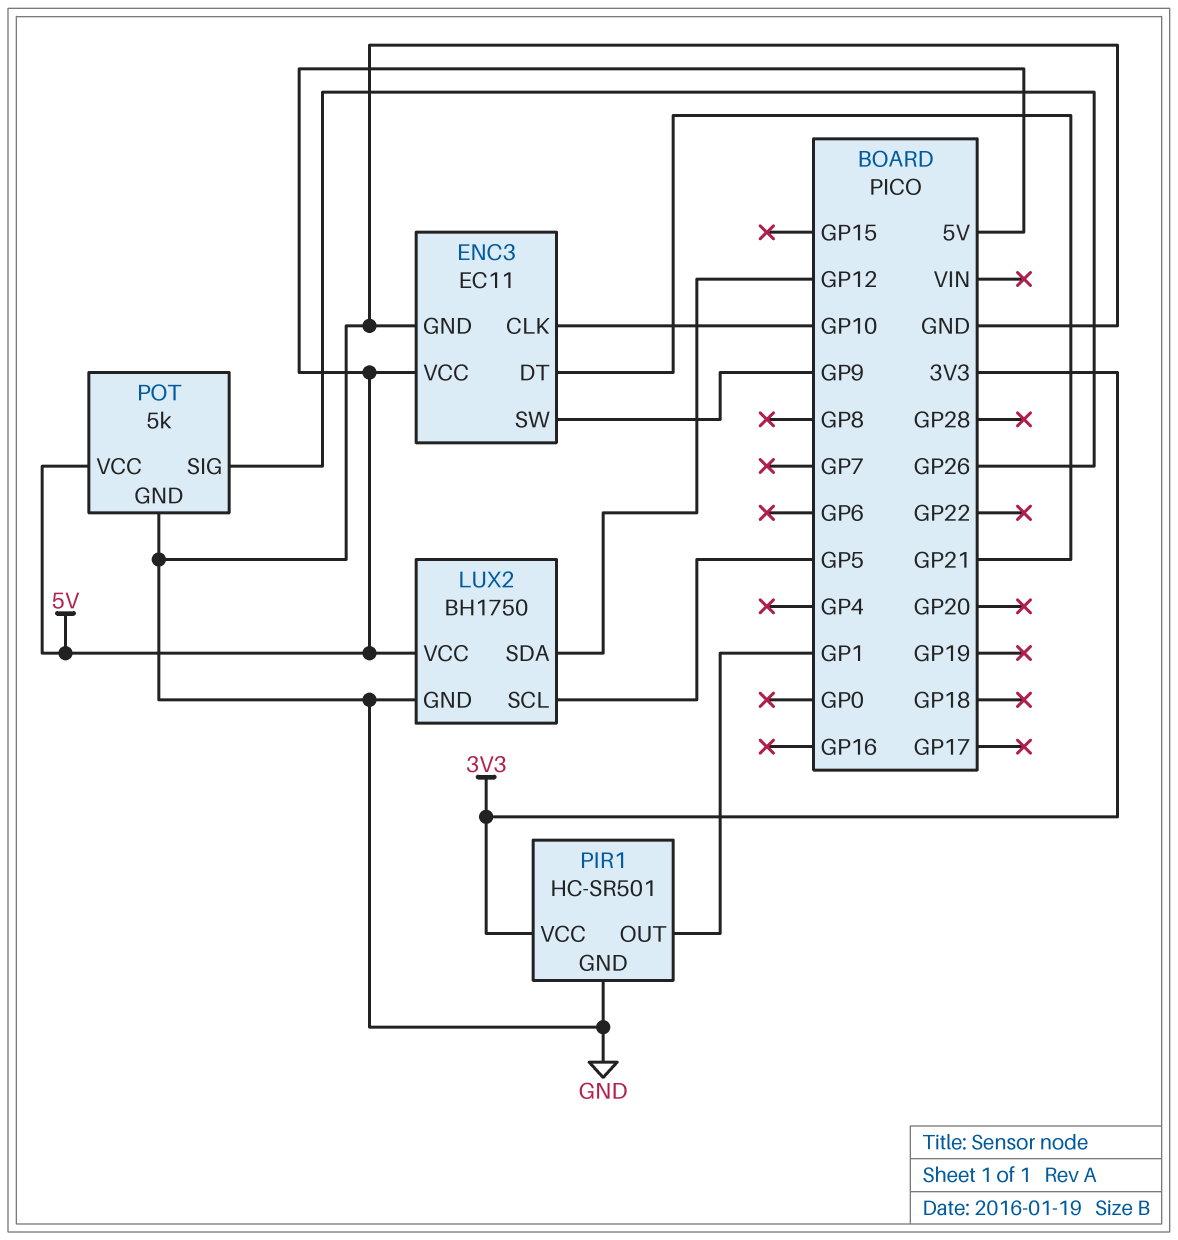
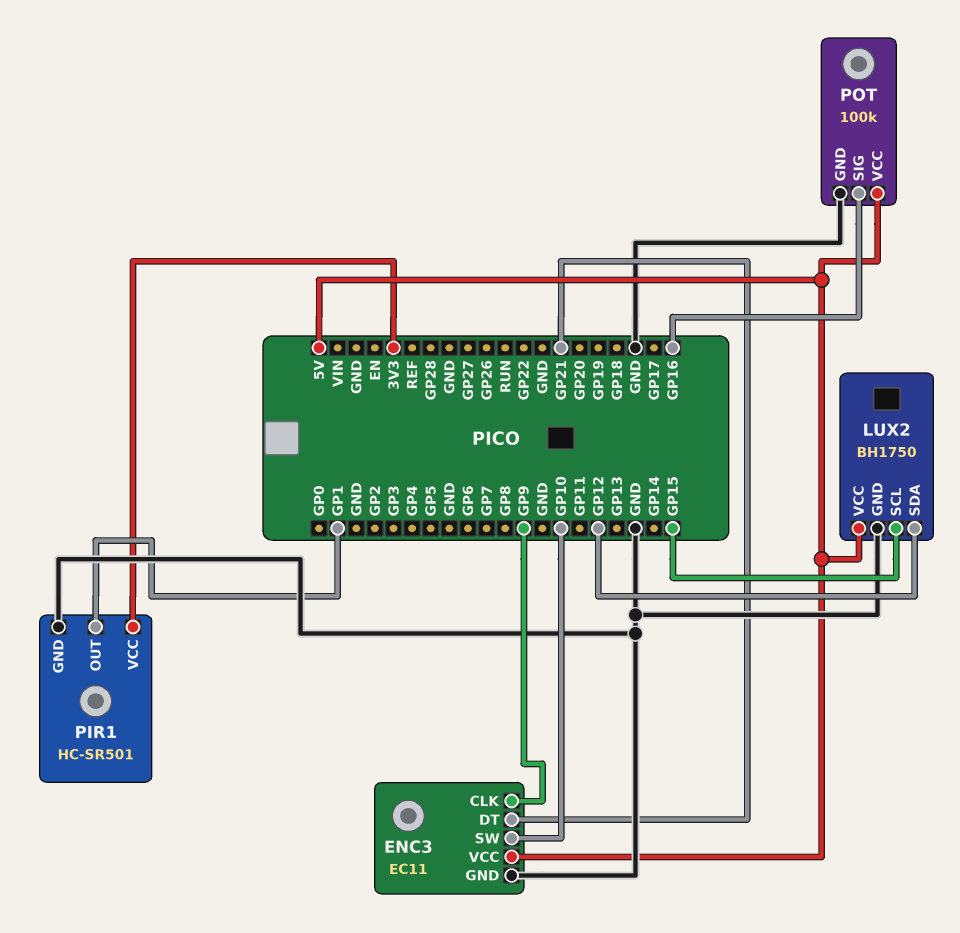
ENC3 pin CLK: GP10 -> GP9
ENC3 pin SW: GP9 -> GP10
LUX2 pin SCL: GP5 -> GP15
POT: 5k -> 100k
POT pin SIG: GP26 -> GP16

